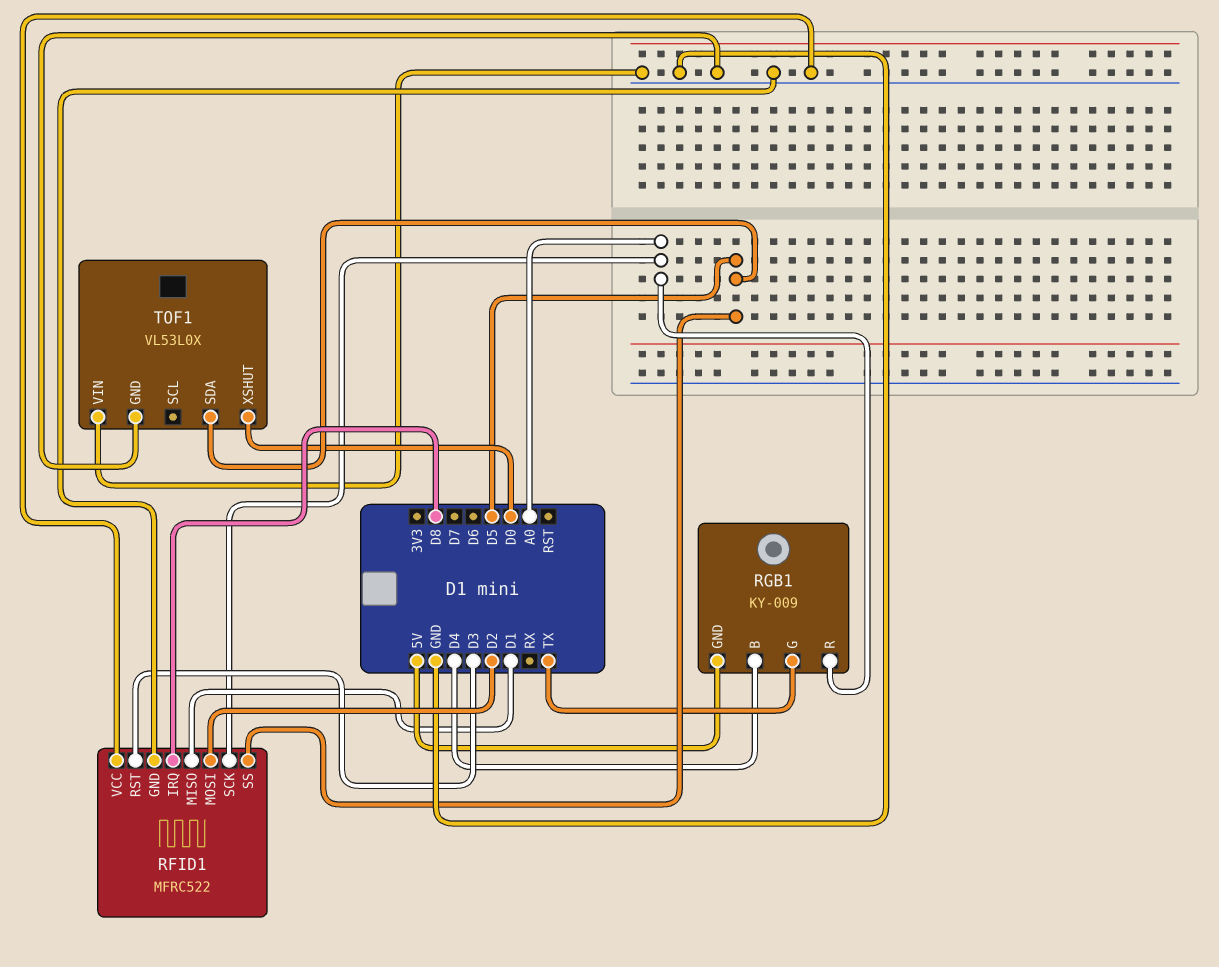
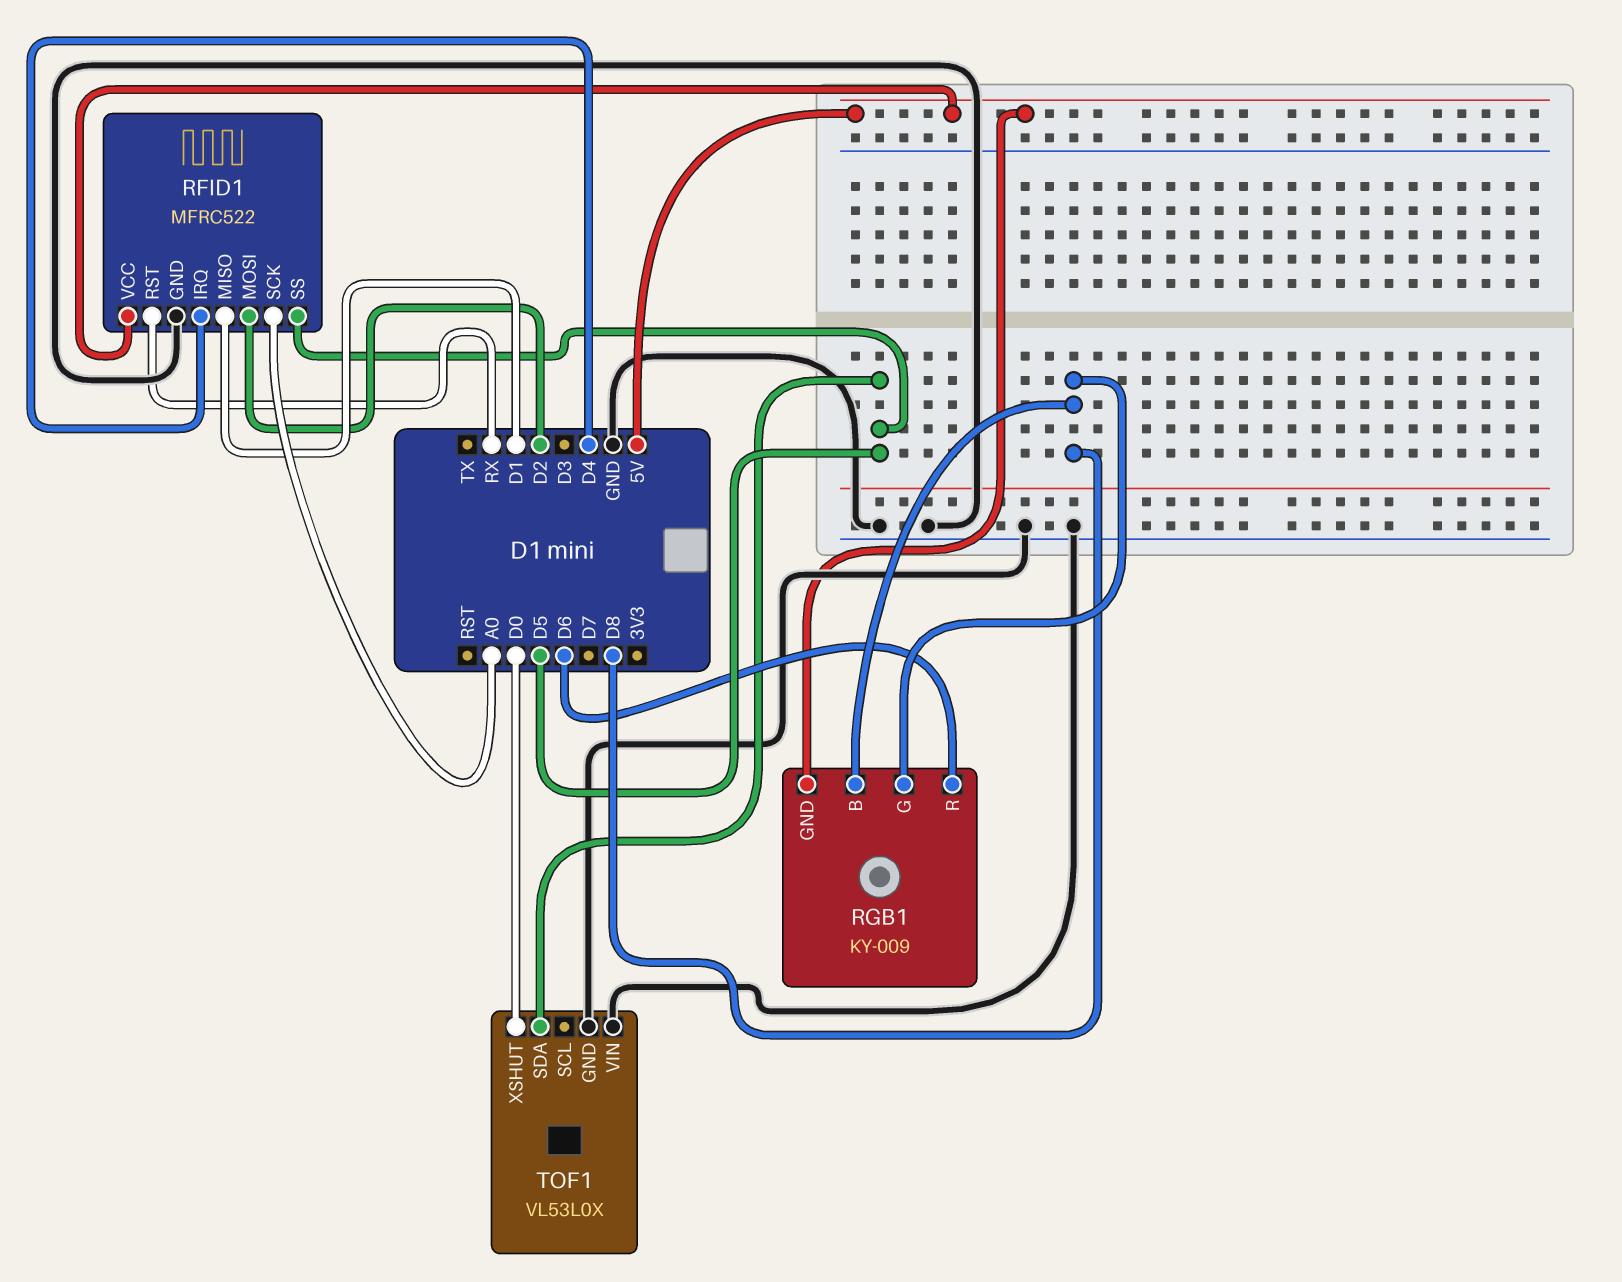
RFID1 pin IRQ: D8 -> D4
RFID1 pin RST: D3 -> RX
RFID1 pin VCC: GND -> 5V
RGB1 pin B: D4 -> D8
RGB1 pin G: TX -> D8
RGB1 pin R: A0 -> D6

